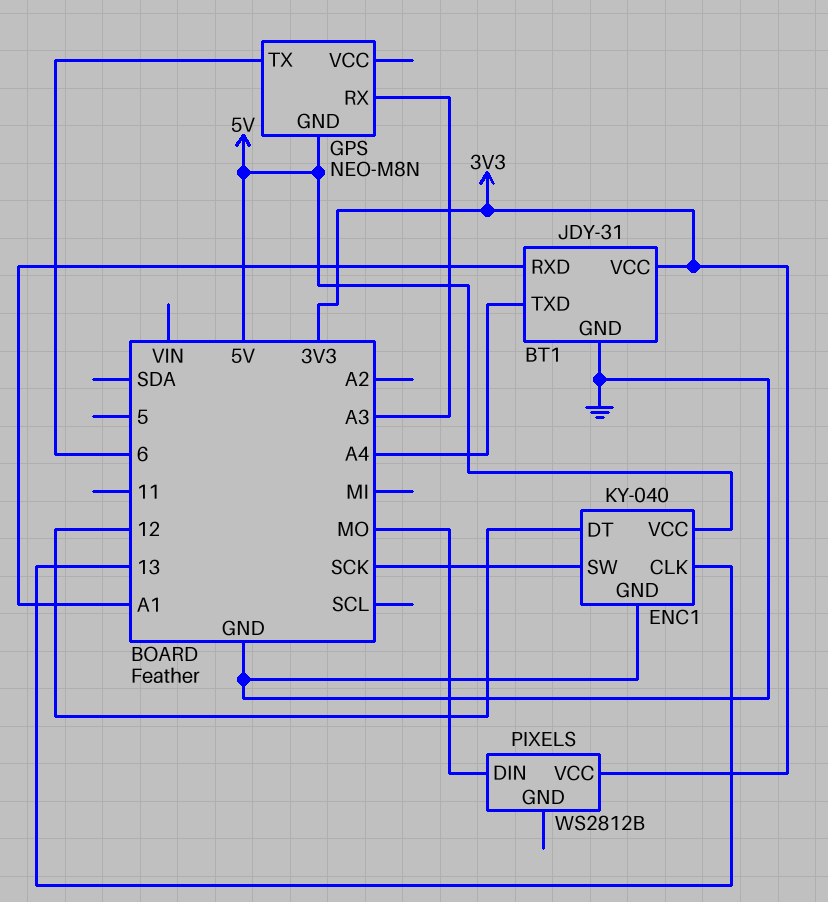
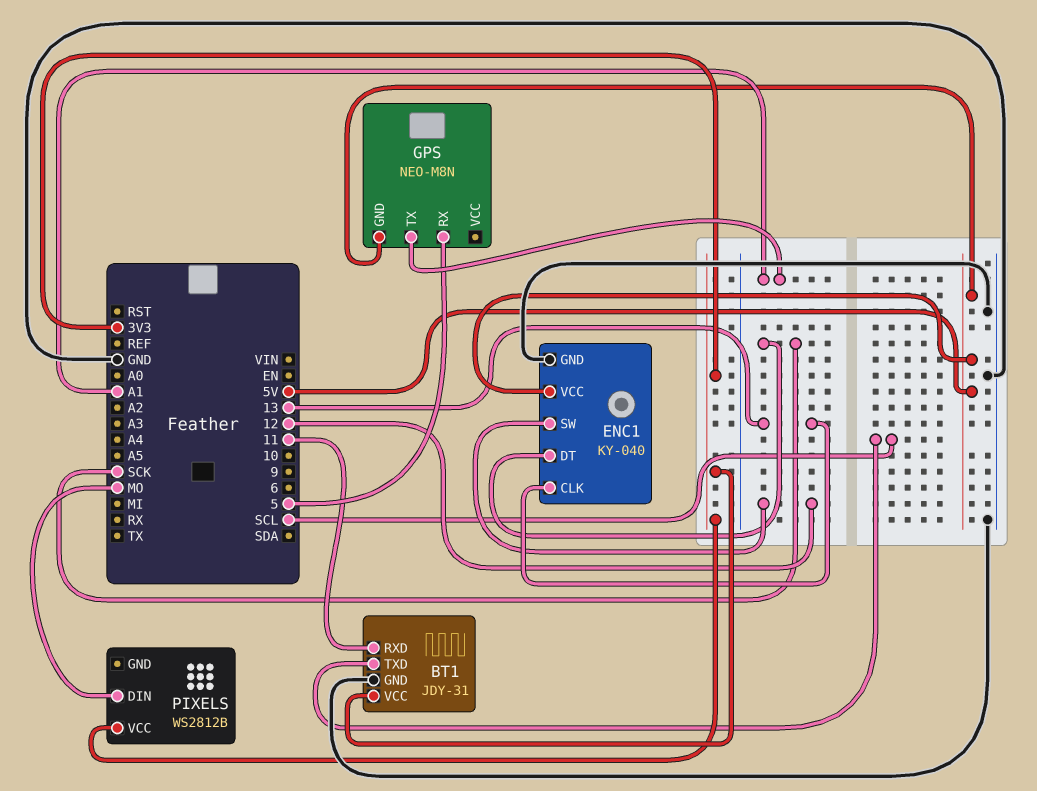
BT1 pin RXD: A1 -> 11
BT1 pin TXD: A4 -> SCL
ENC1 pin DT: 12 -> SCK
ENC1 pin SW: SCK -> 12
GPS pin RX: A3 -> 5
GPS pin TX: 6 -> A1

